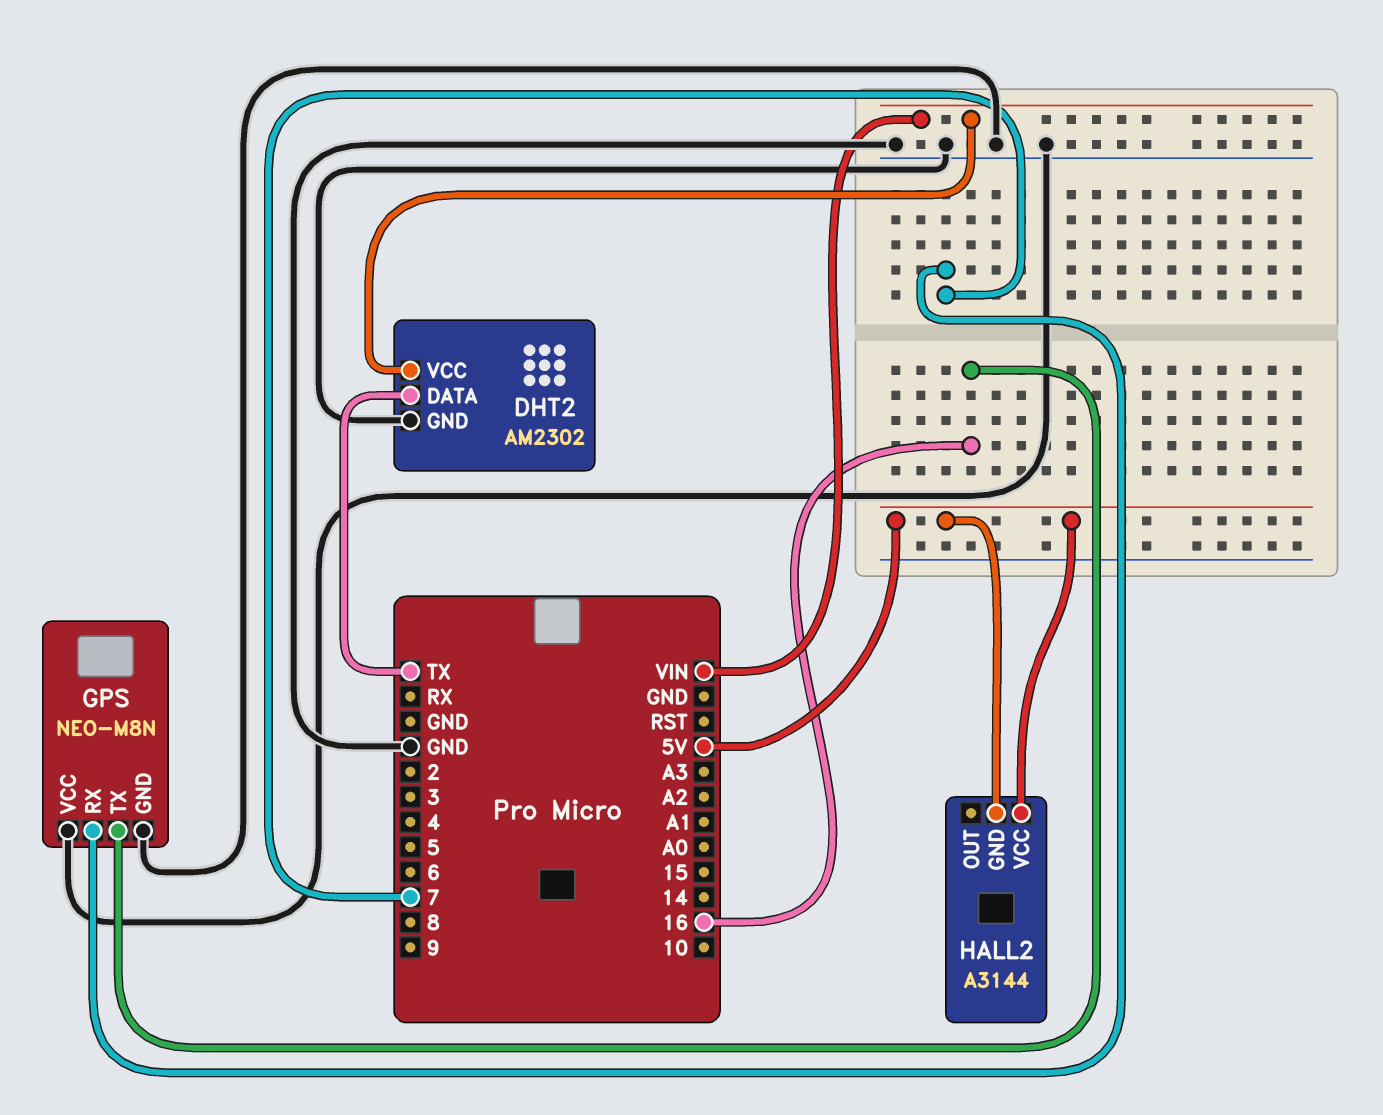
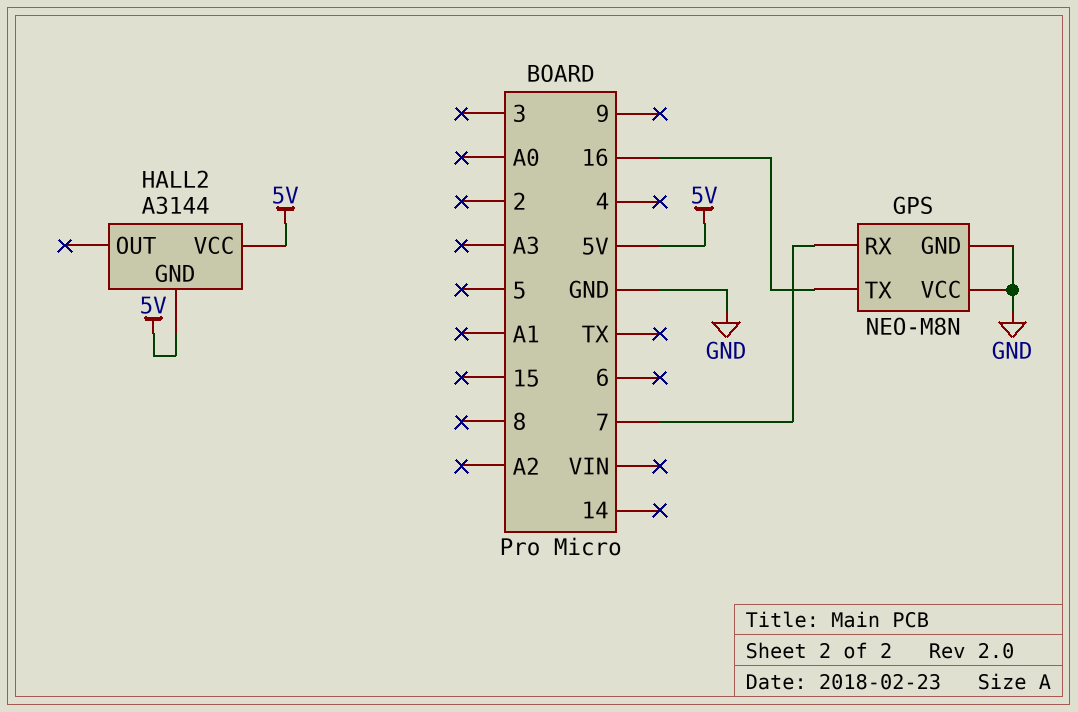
DHT2: AM2302 -> none
DHT2 pin DATA: TX -> none
DHT2 pin GND: GND -> none
DHT2 pin VCC: VIN -> none

